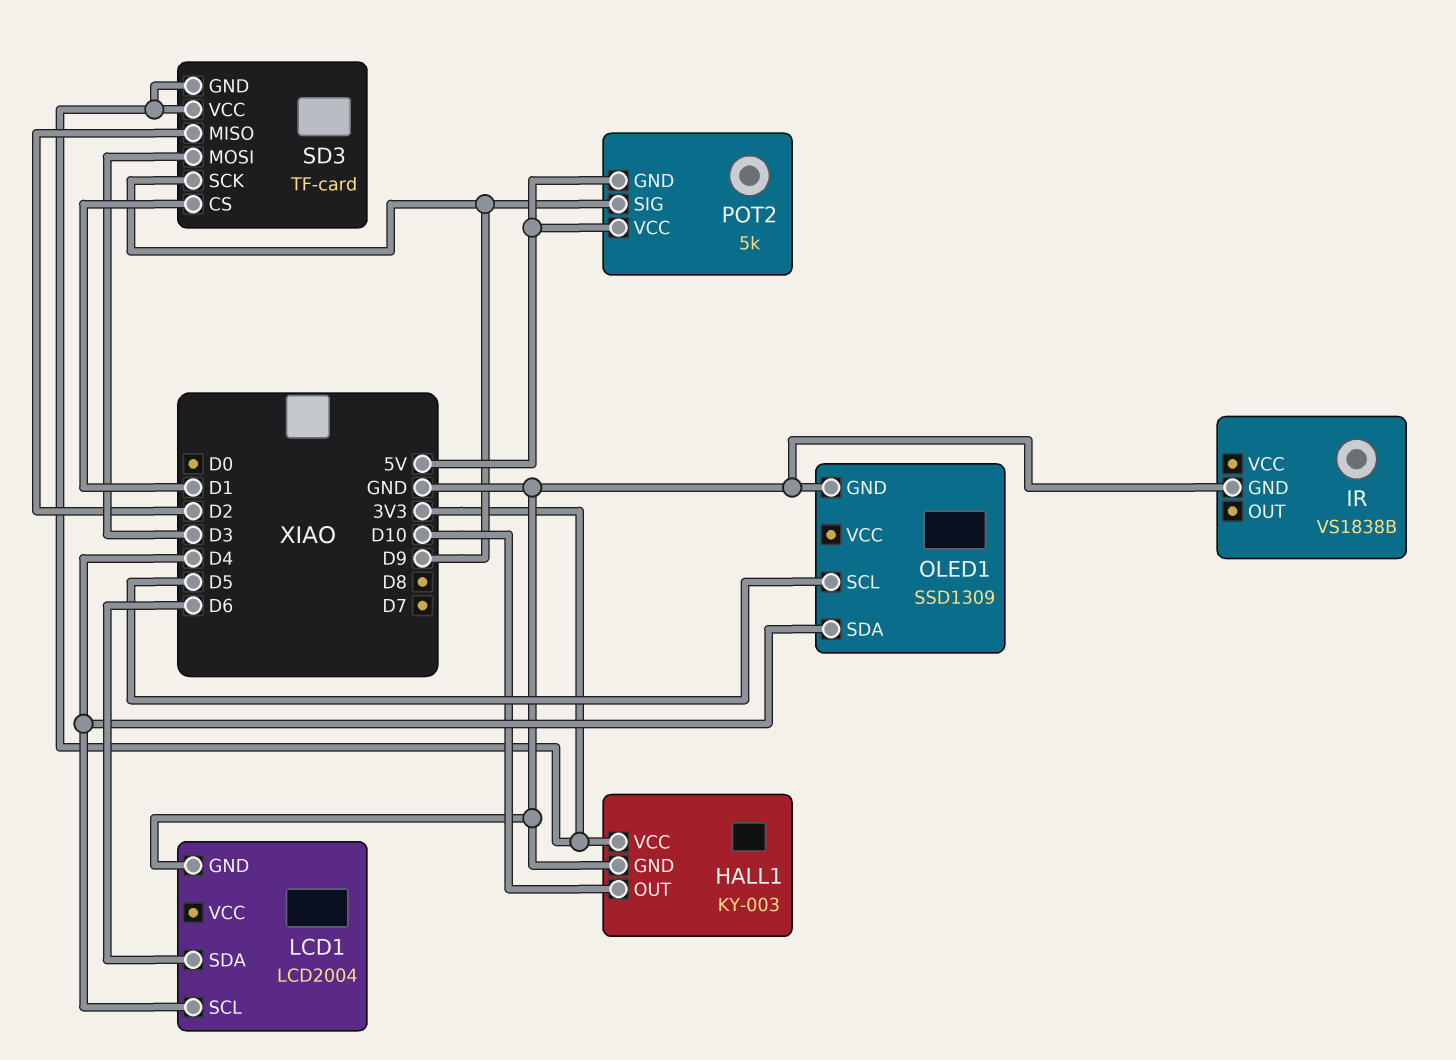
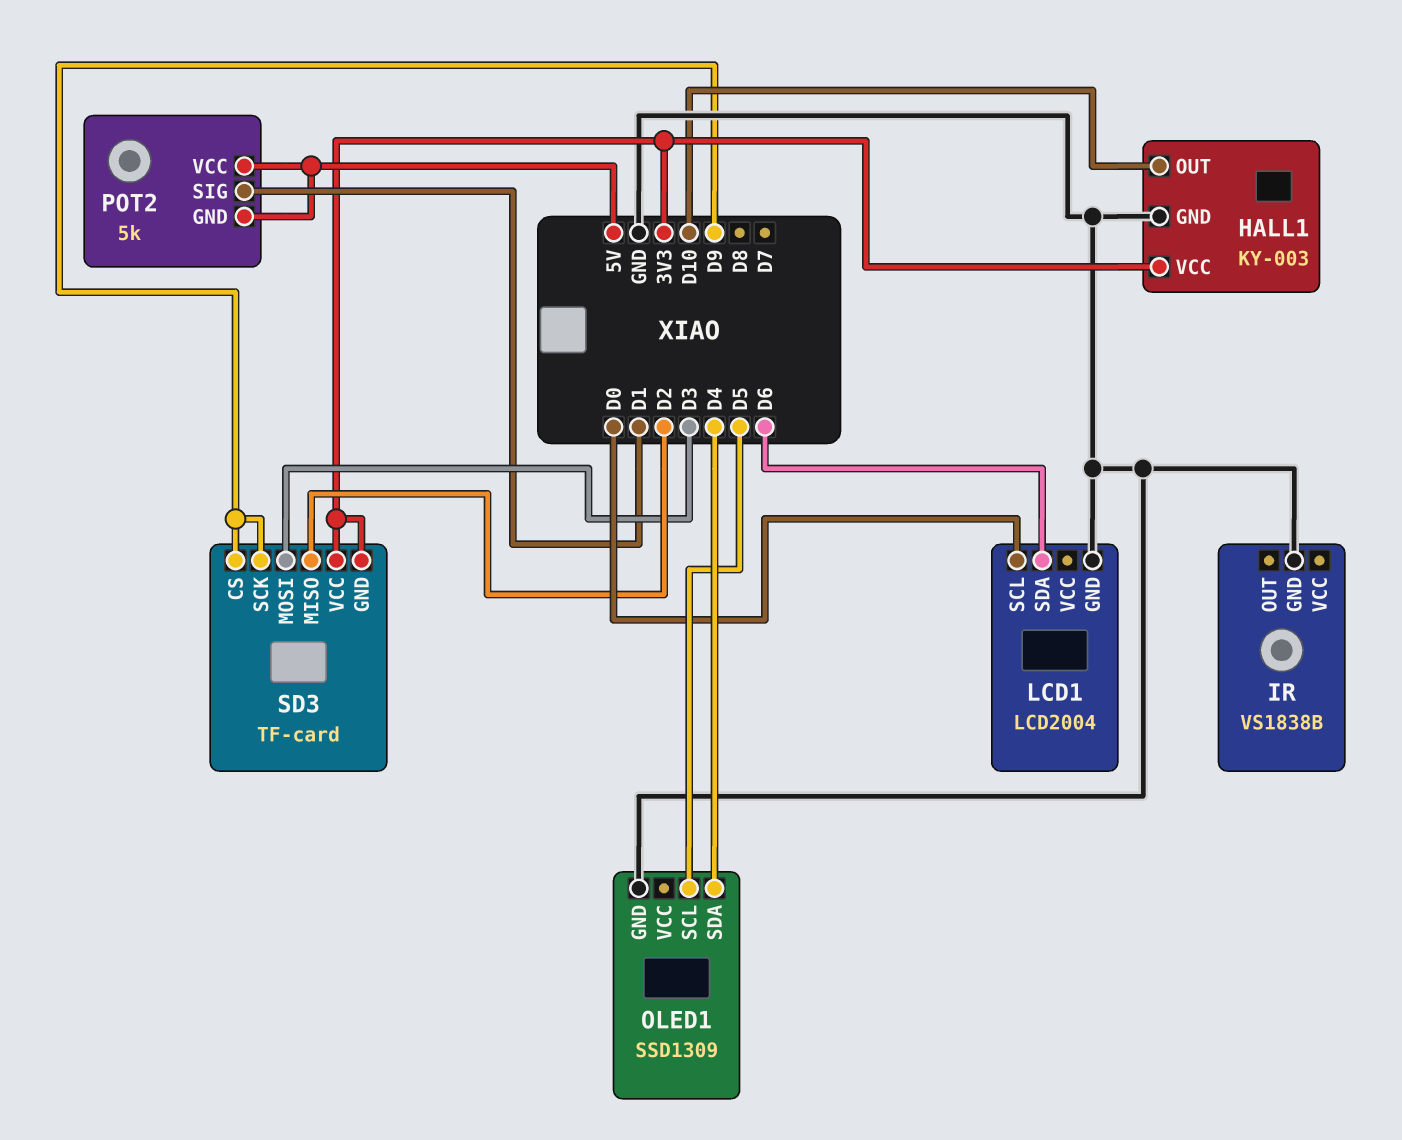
LCD1 pin SCL: D4 -> D0
POT2 pin SIG: D9 -> D1
SD3 pin CS: D1 -> D9

